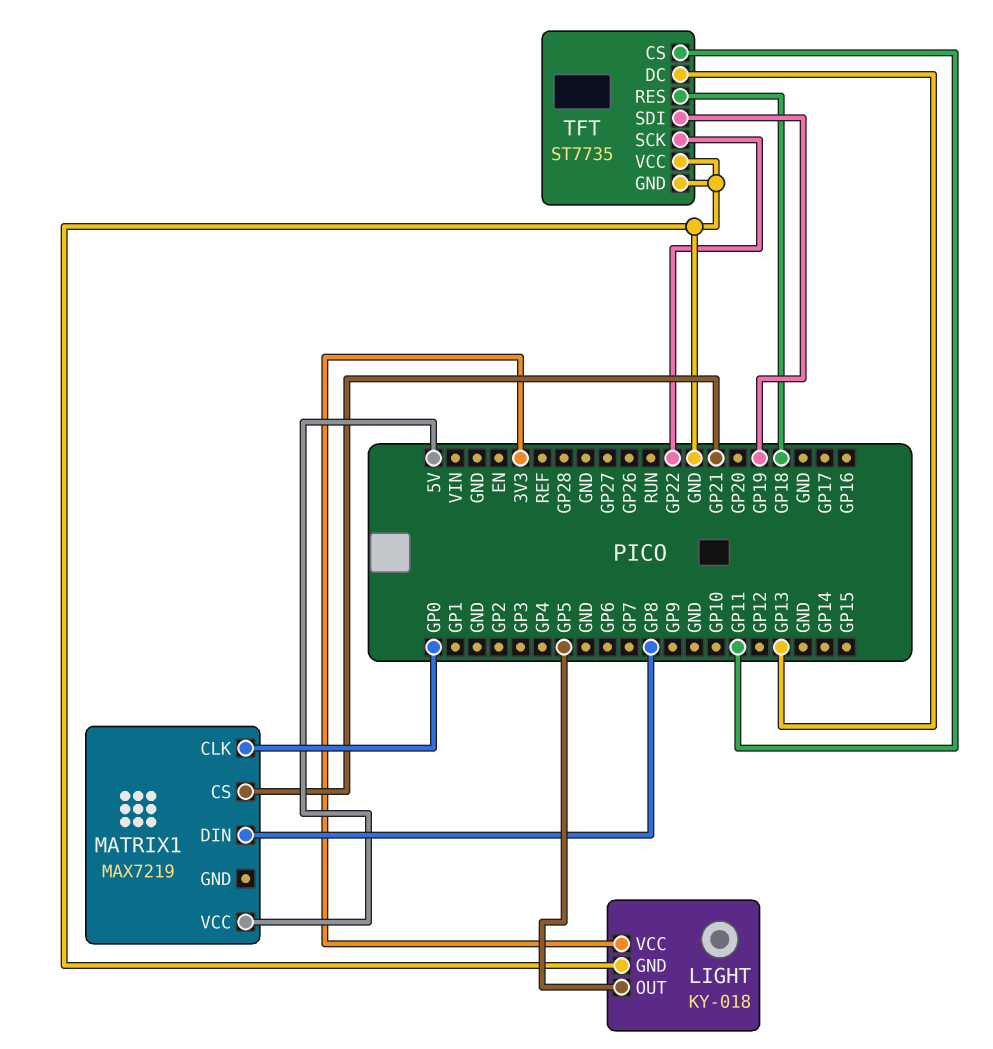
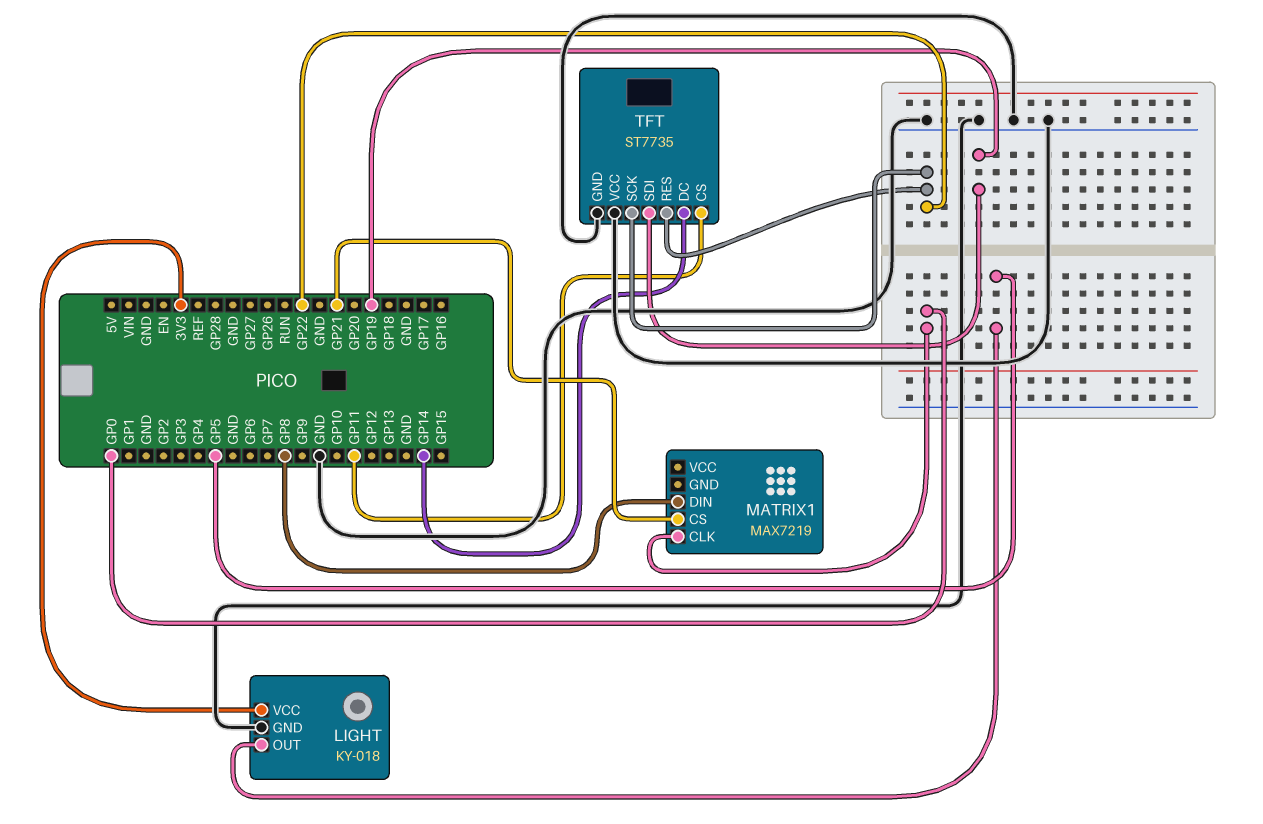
MATRIX1 pin VCC: 5V -> none
TFT pin DC: GP13 -> GP14
TFT pin RES: GP18 -> GP22

